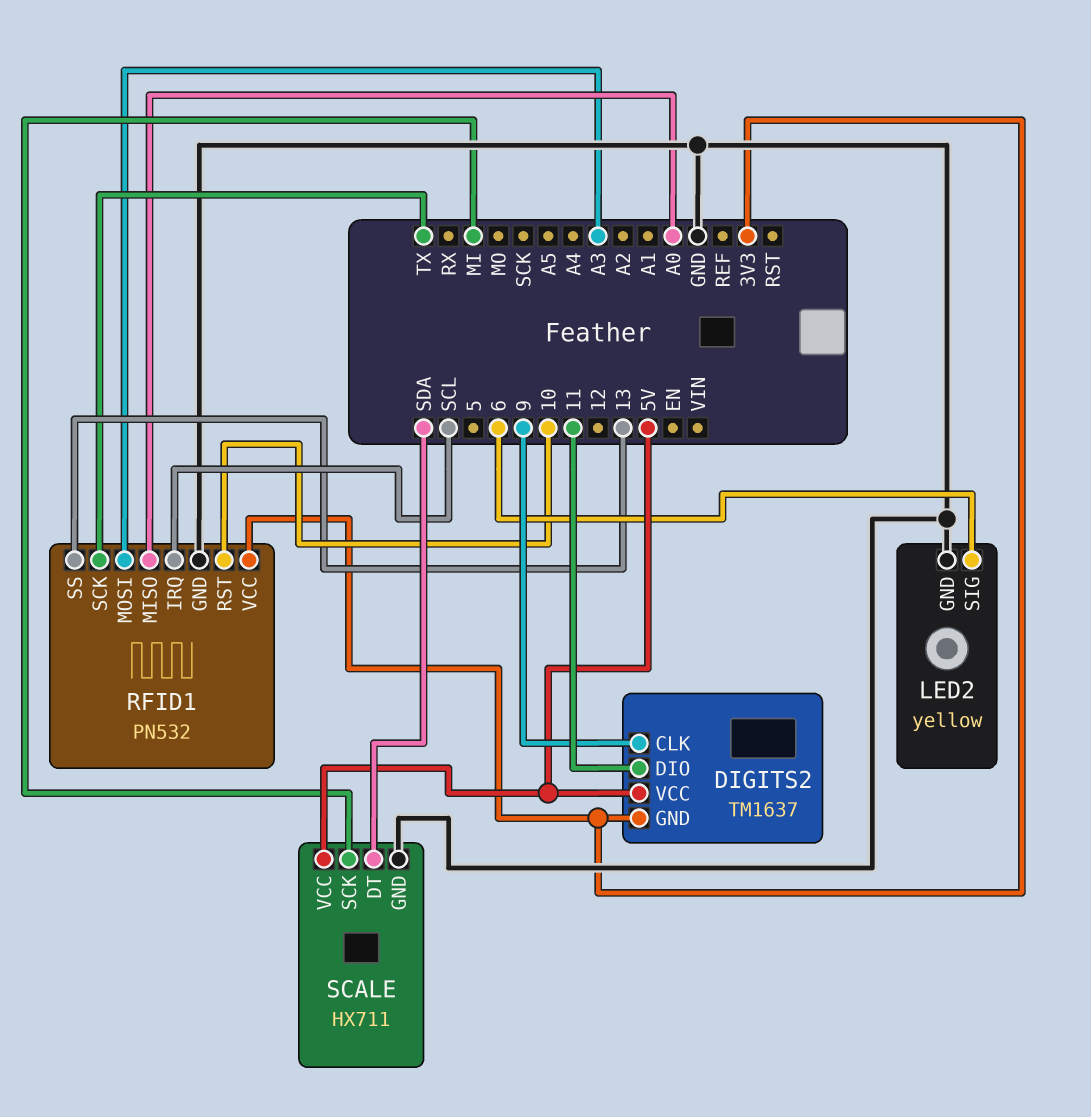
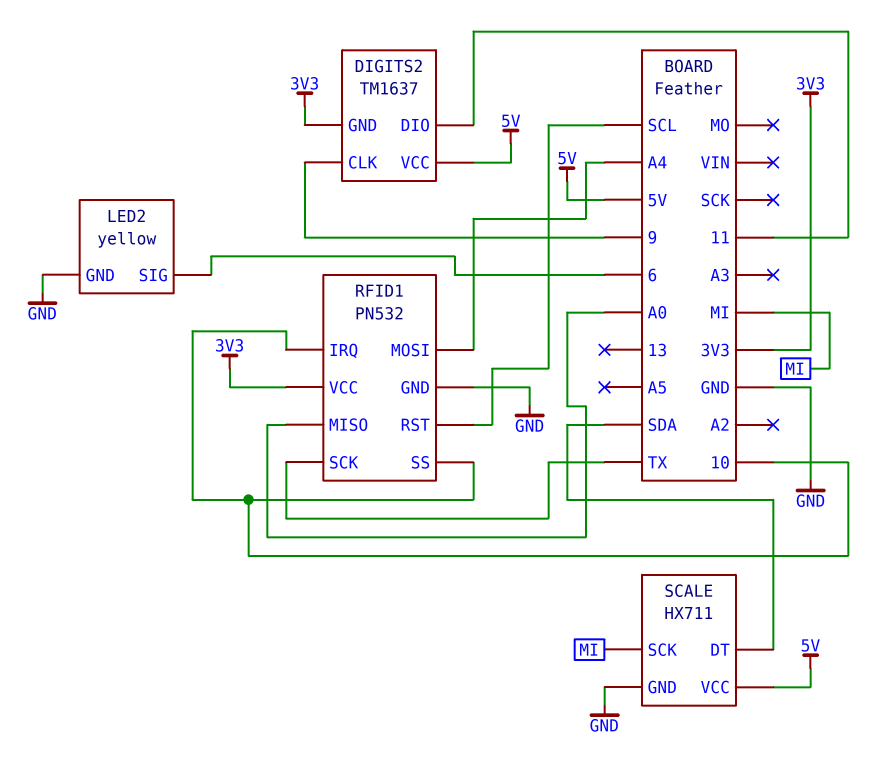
RFID1 pin IRQ: SCL -> 10
RFID1 pin MOSI: A3 -> A4
RFID1 pin RST: 10 -> SCL
RFID1 pin SS: 13 -> 10

